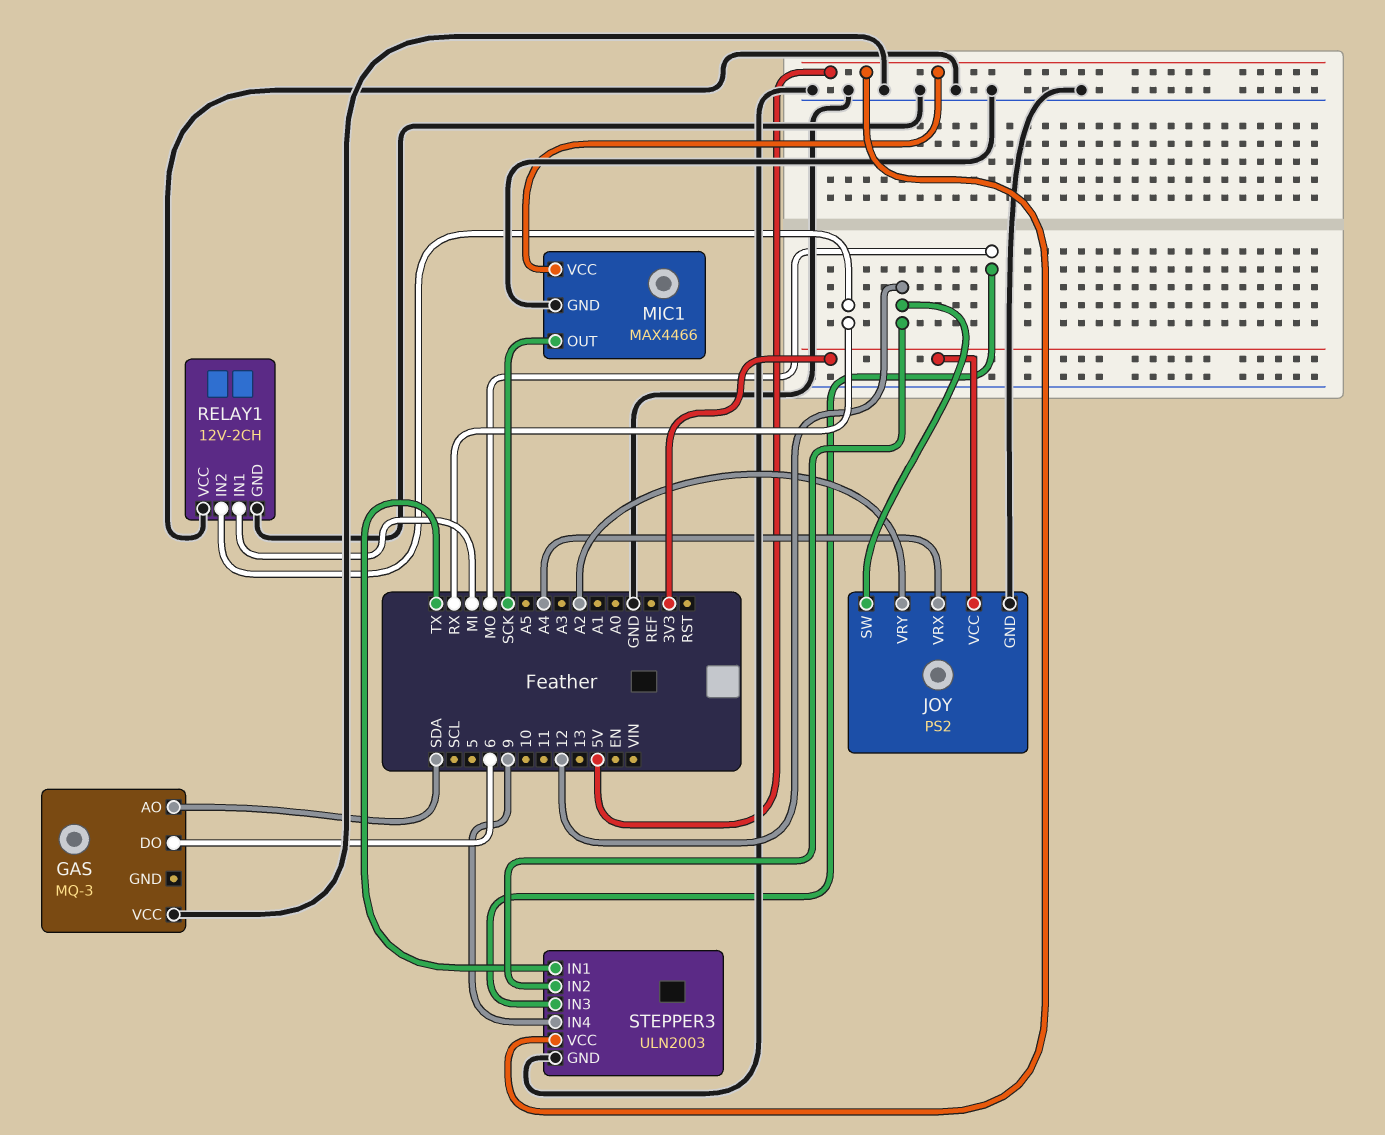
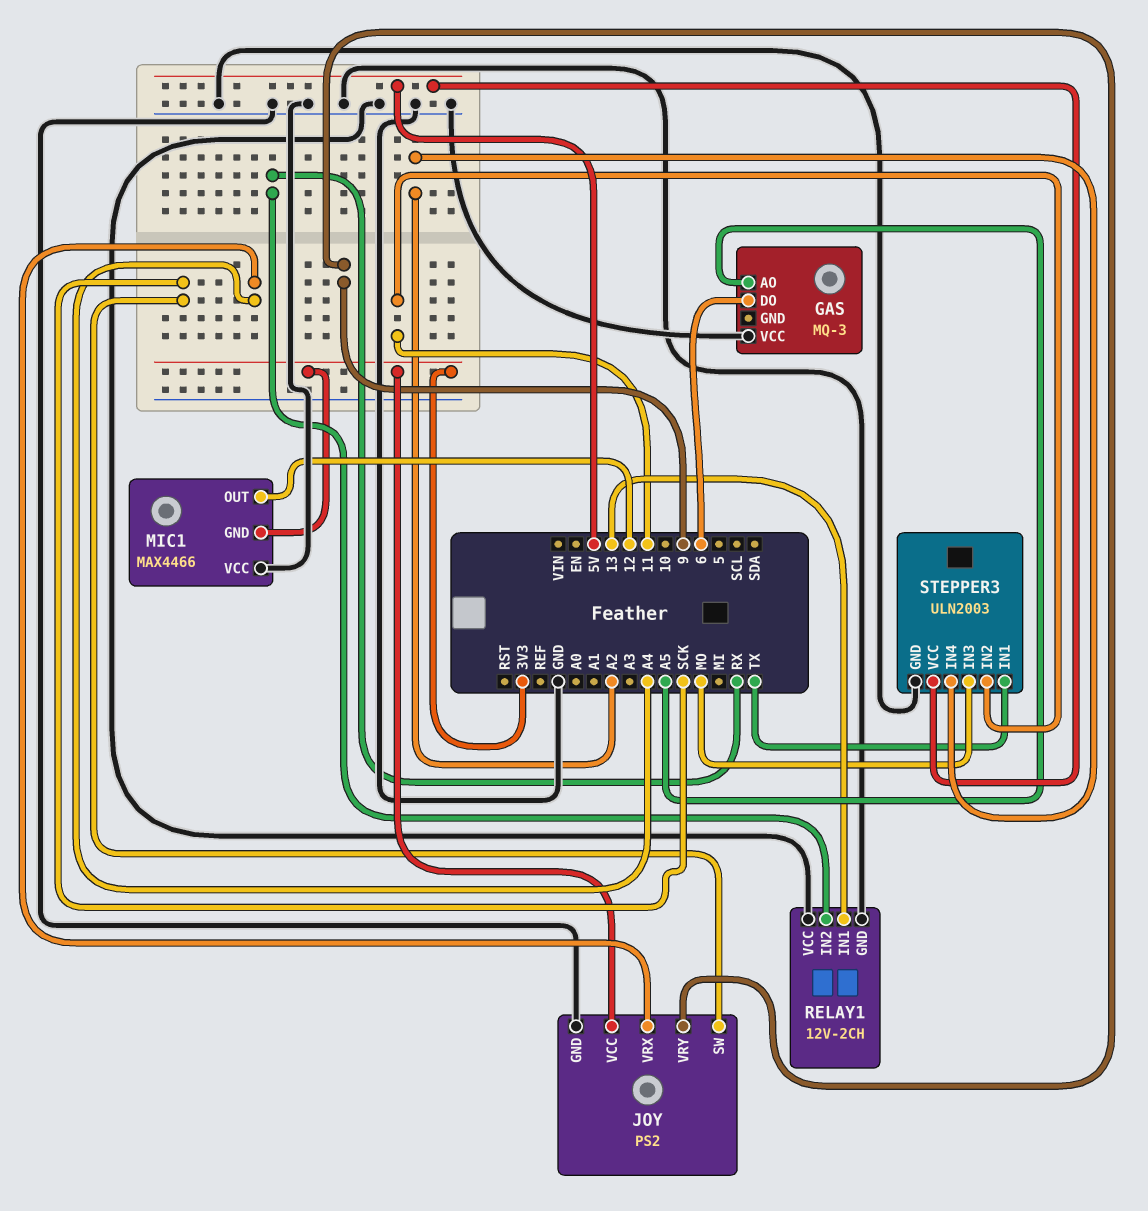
GAS pin AO: SDA -> A5
JOY pin SW: 12 -> SCK
JOY pin VRY: A2 -> 9
MIC1 pin GND: GND -> 3V3
MIC1 pin OUT: SCK -> 12
MIC1 pin VCC: 5V -> GND
RELAY1 pin IN1: MI -> 13
STEPPER3 pin IN2: 12 -> 11
STEPPER3 pin IN4: 9 -> A2

